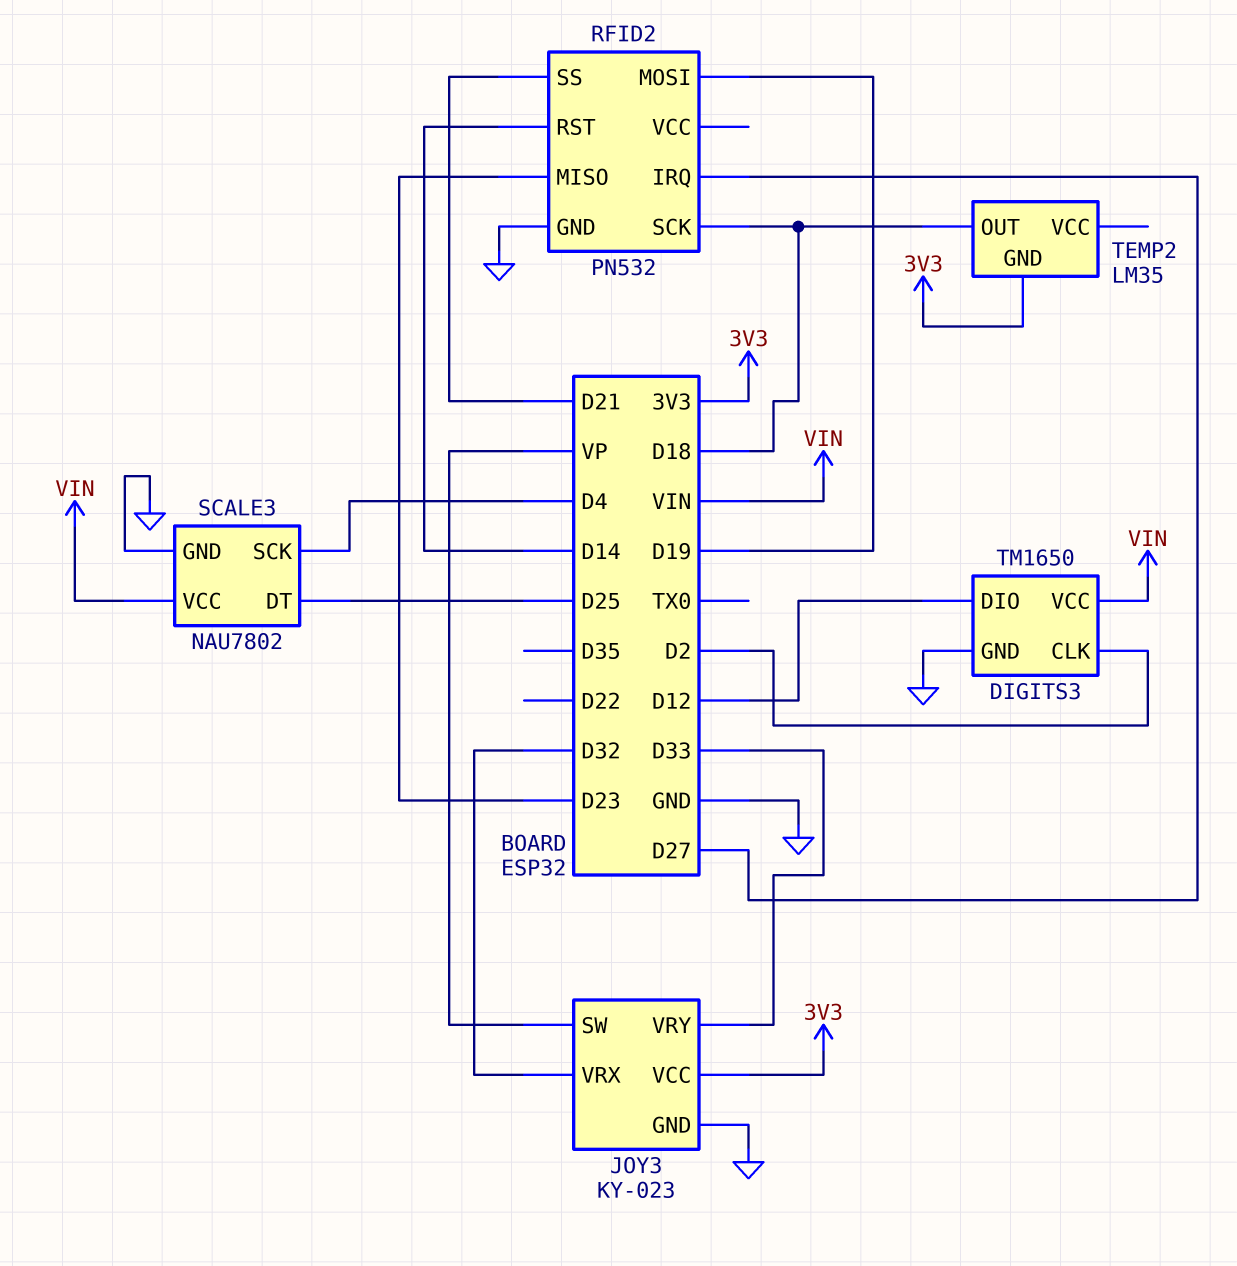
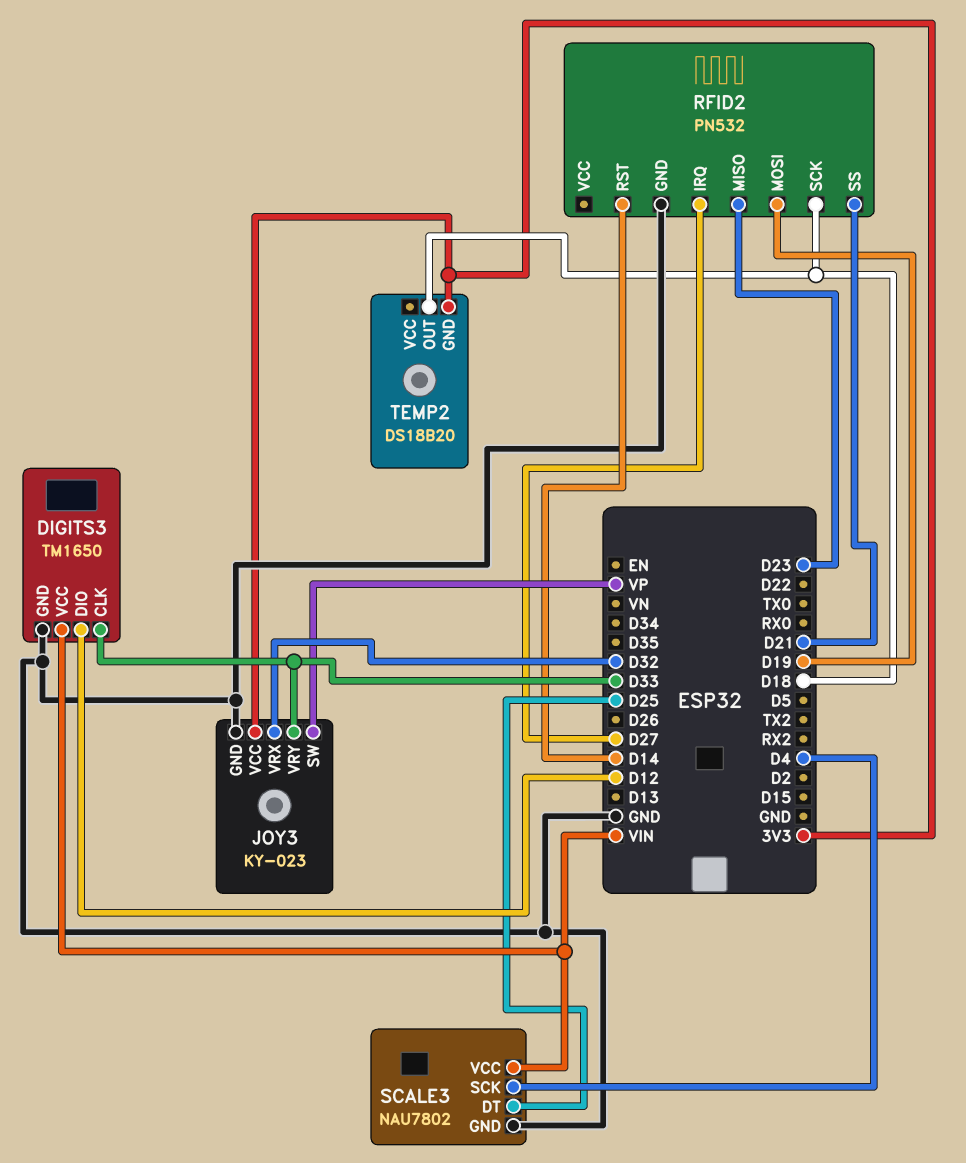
DIGITS3 pin CLK: D2 -> D33
TEMP2: LM35 -> DS18B20

